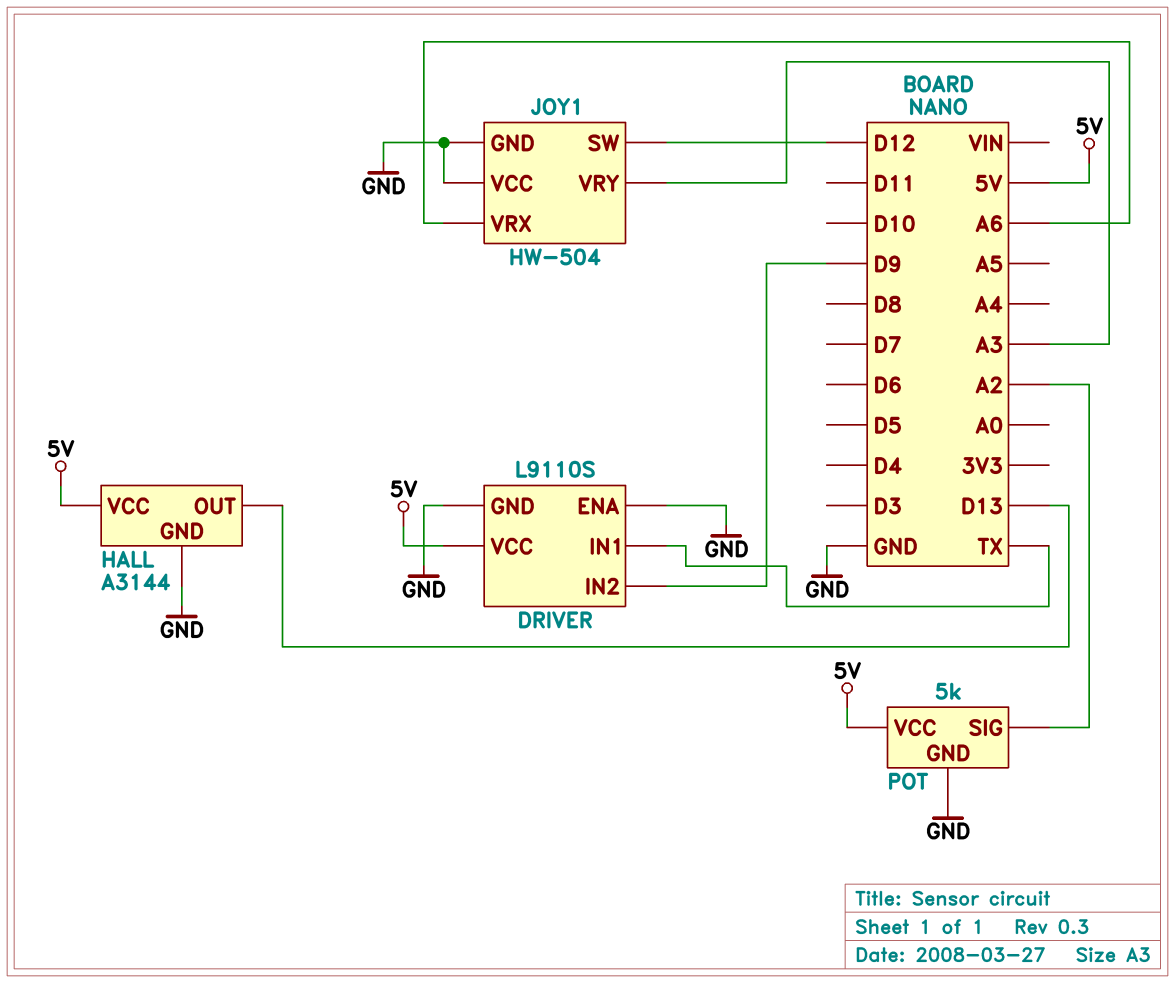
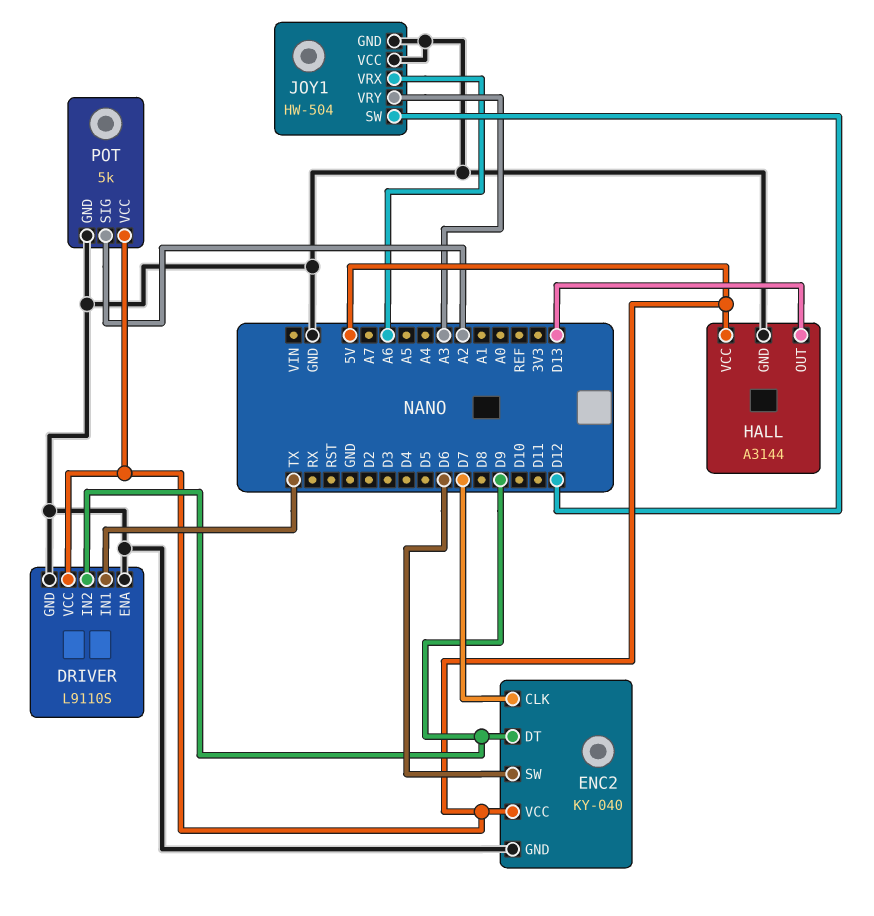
ENC2: none -> KY-040
ENC2 pin CLK: none -> D7
ENC2 pin DT: none -> D9
ENC2 pin GND: none -> GND
ENC2 pin SW: none -> D6
ENC2 pin VCC: none -> 5V

